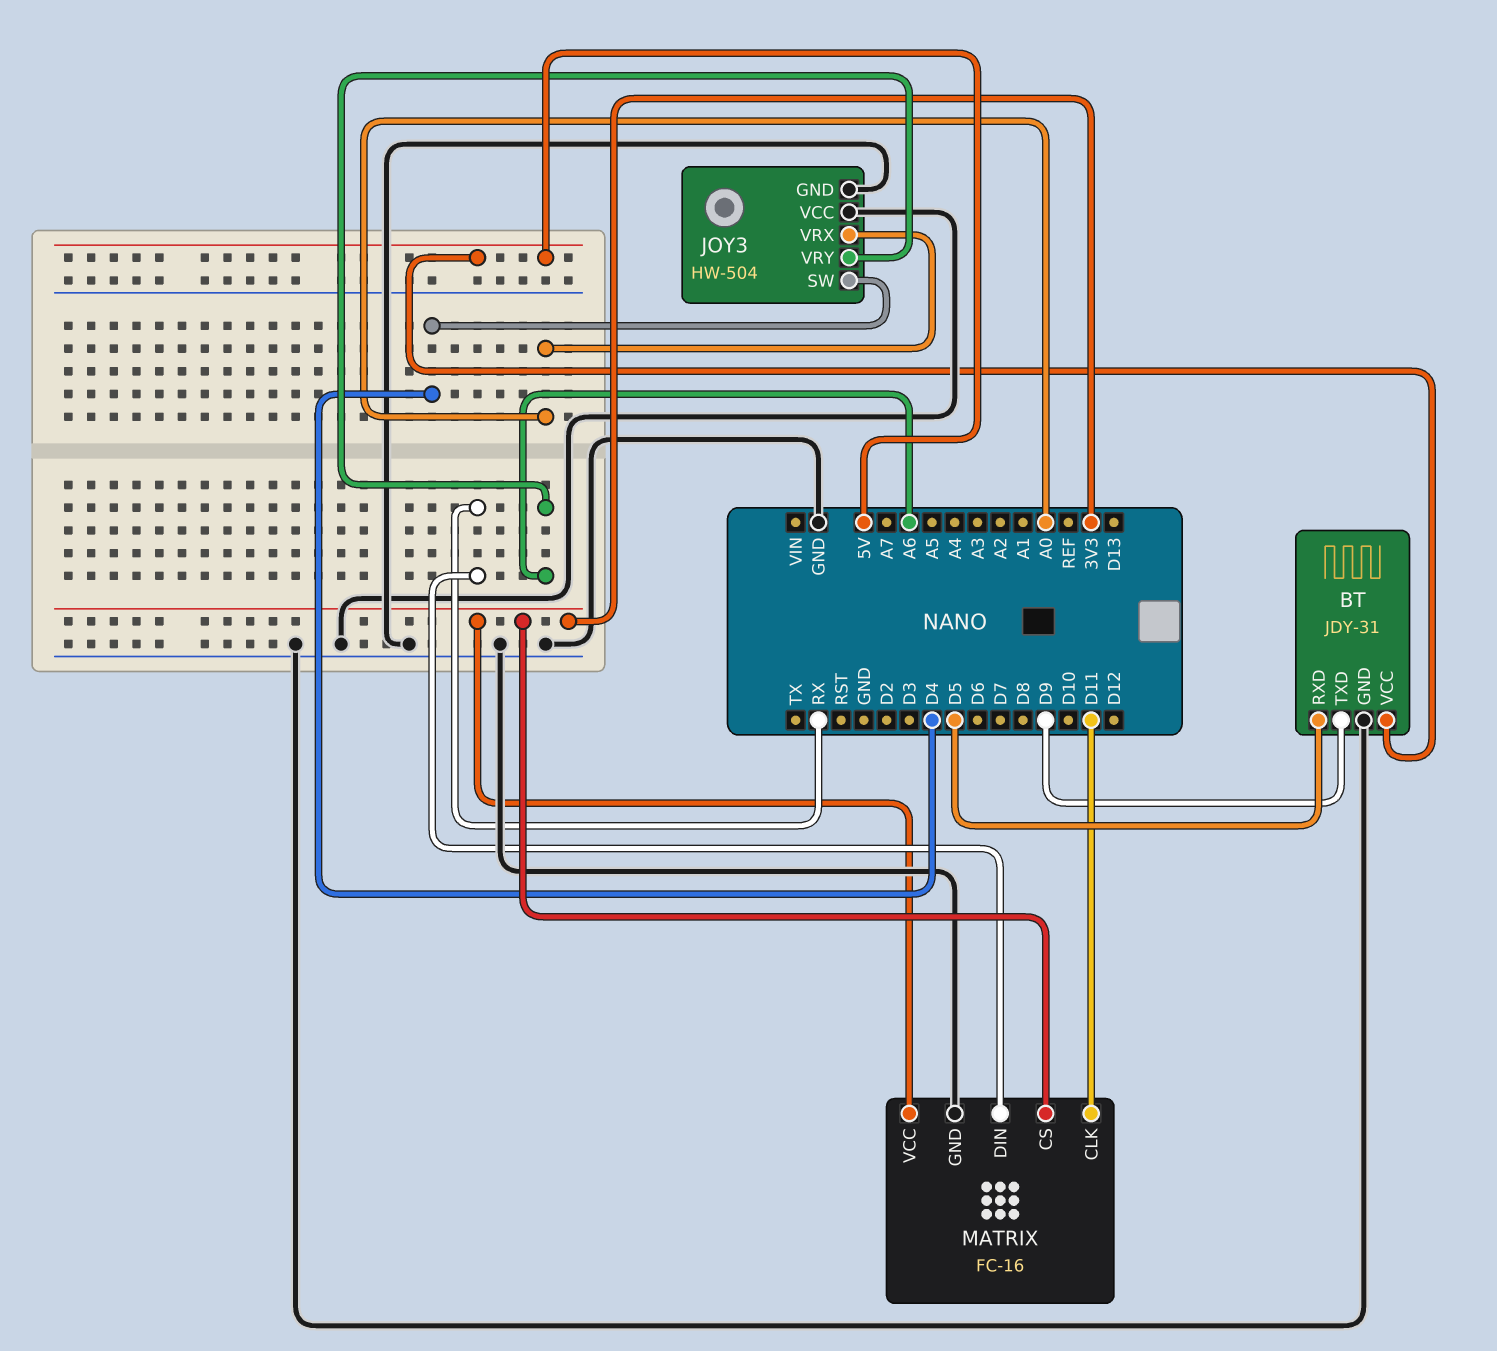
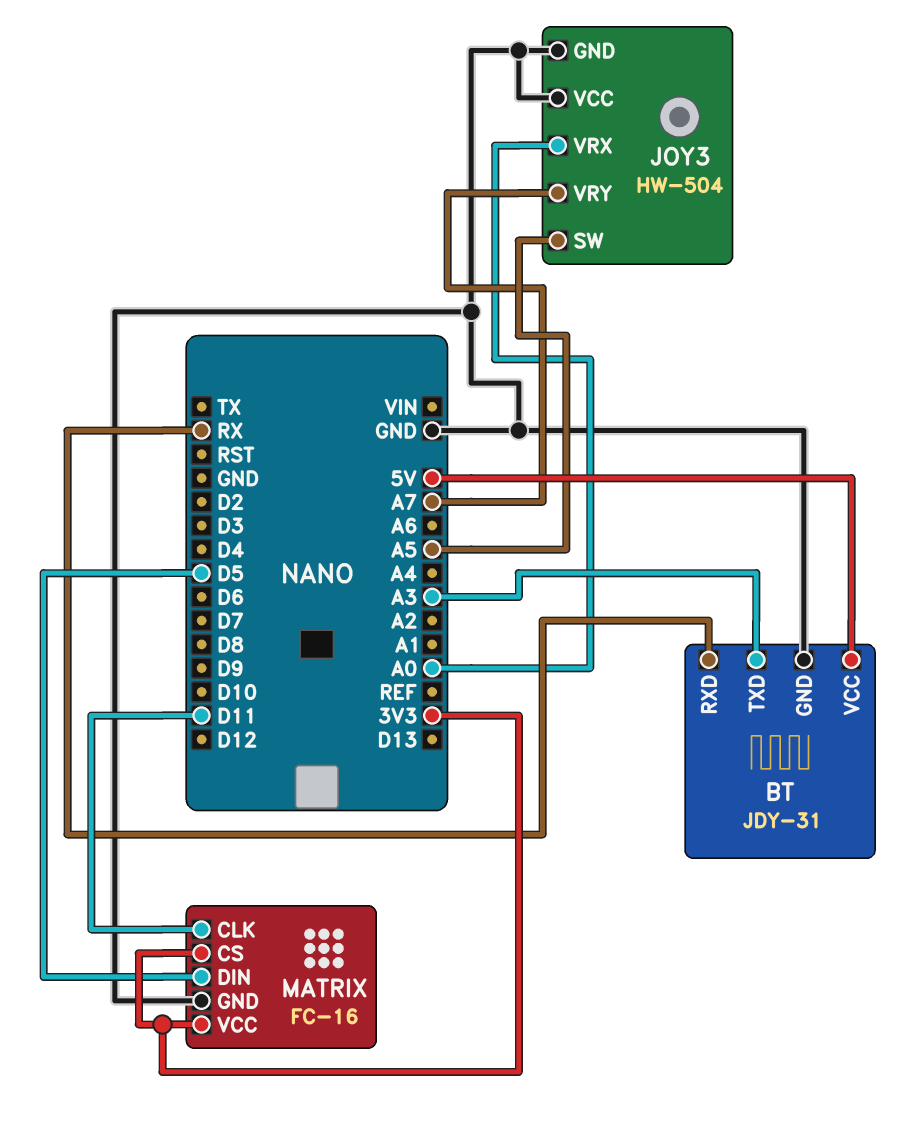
BT pin RXD: D5 -> RX
BT pin TXD: D9 -> A3
JOY3 pin SW: D4 -> A5
JOY3 pin VRY: A6 -> A7
MATRIX pin DIN: RX -> D5

